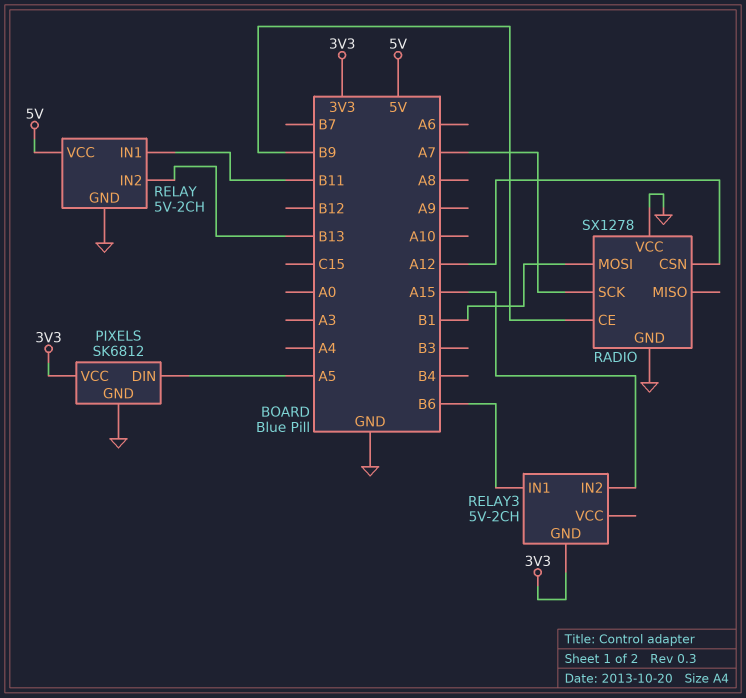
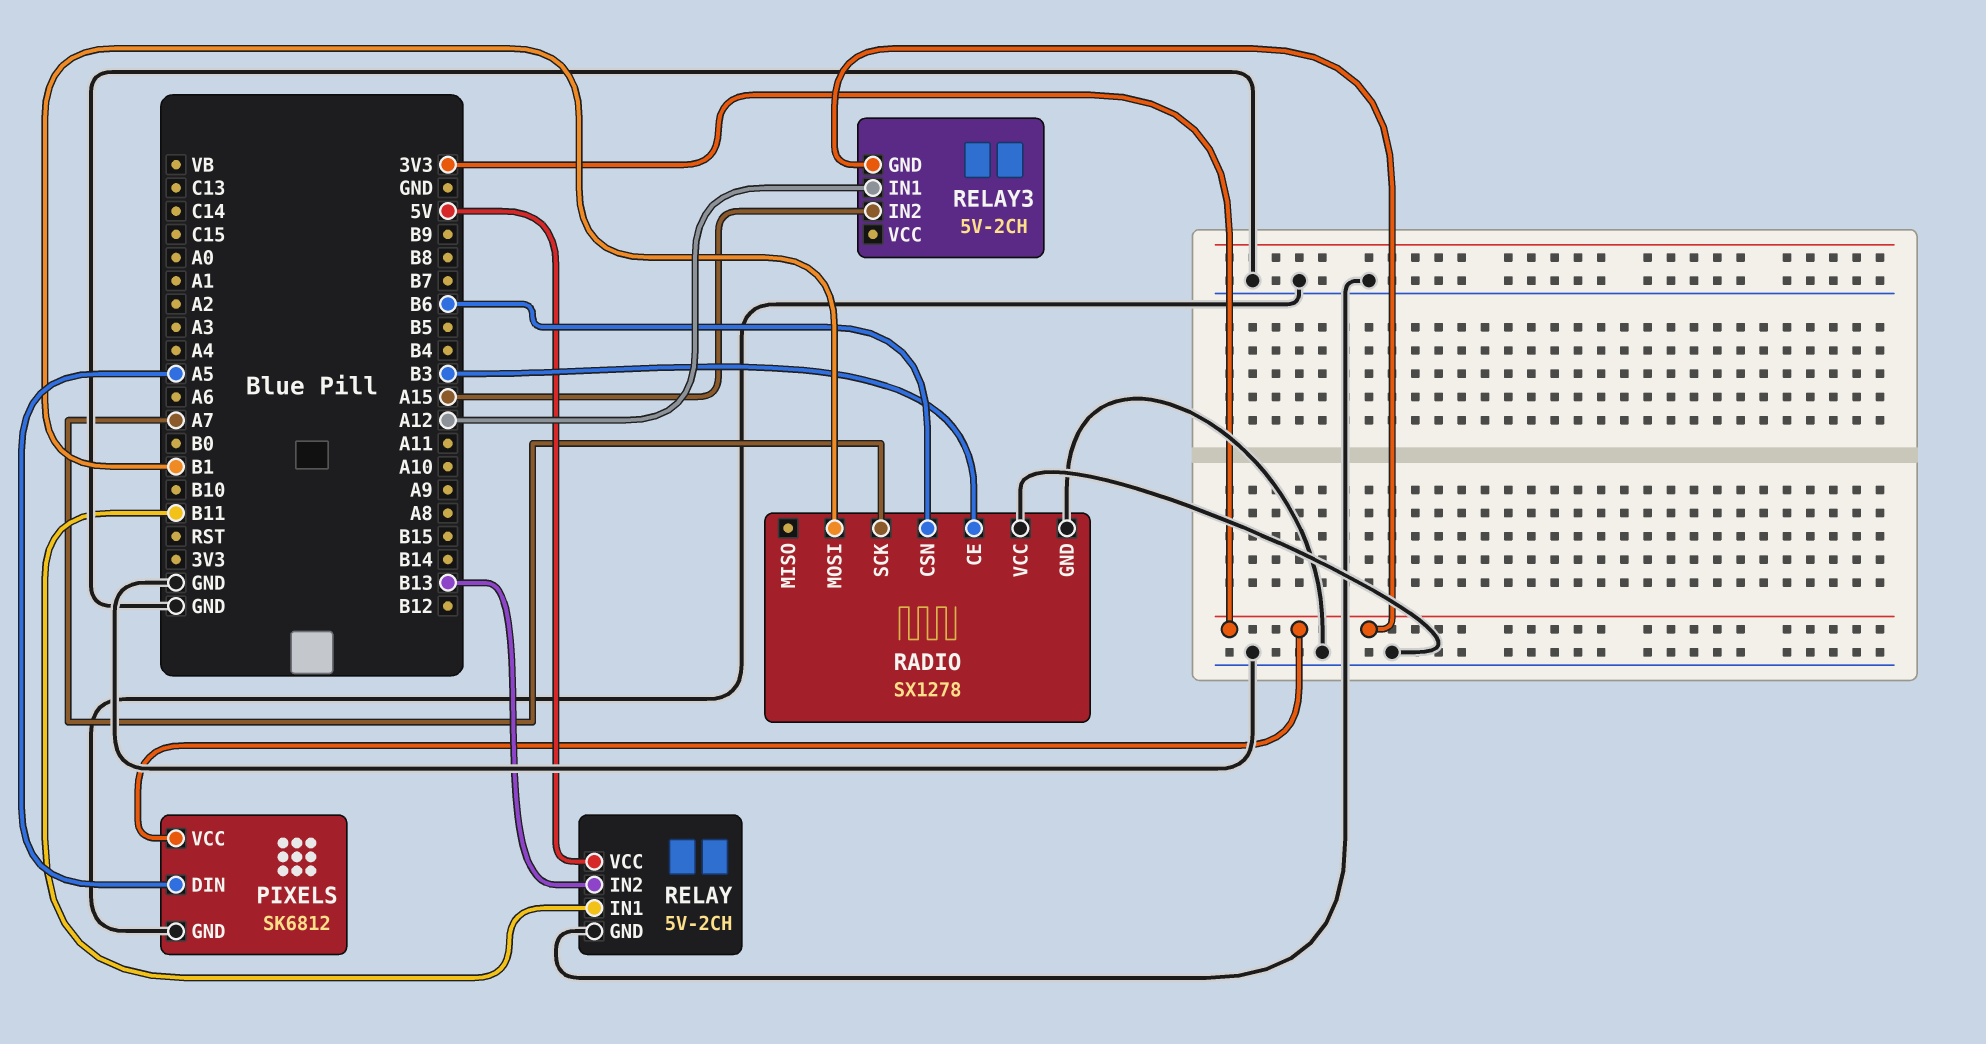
RADIO pin CE: B9 -> B3
RADIO pin CSN: A12 -> B6
RELAY3 pin IN1: B6 -> A12

